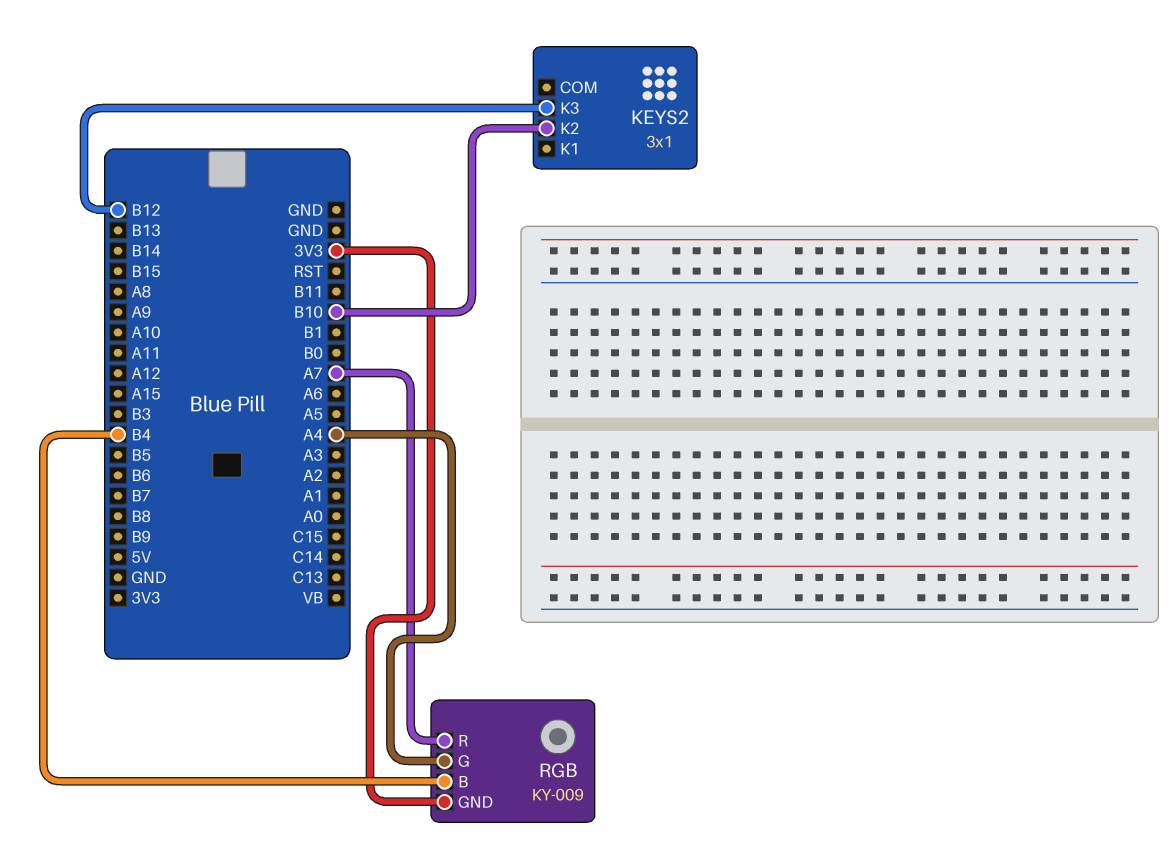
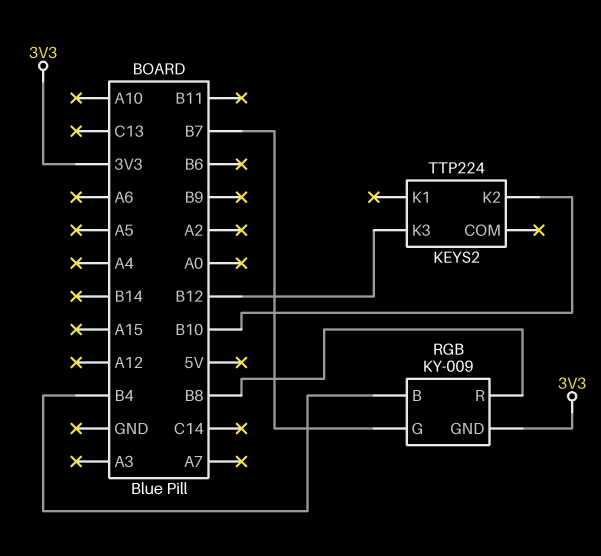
KEYS2: 3x1 -> TTP224
RGB pin G: A4 -> B7
RGB pin R: A7 -> B8

